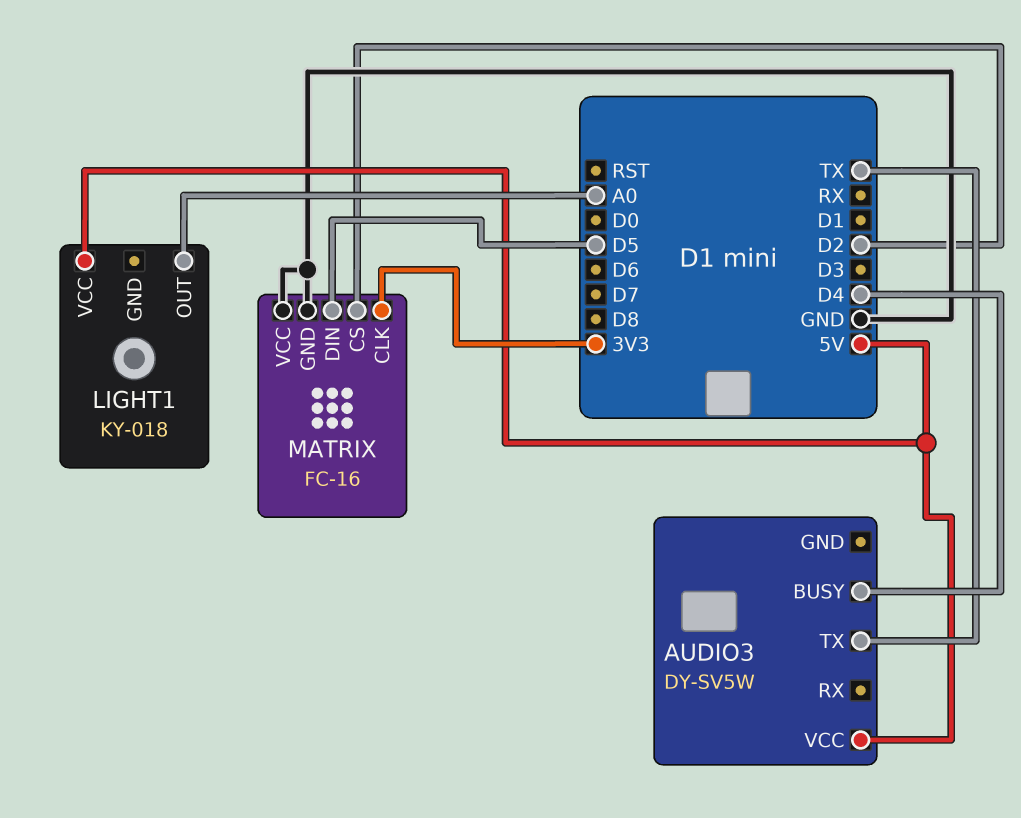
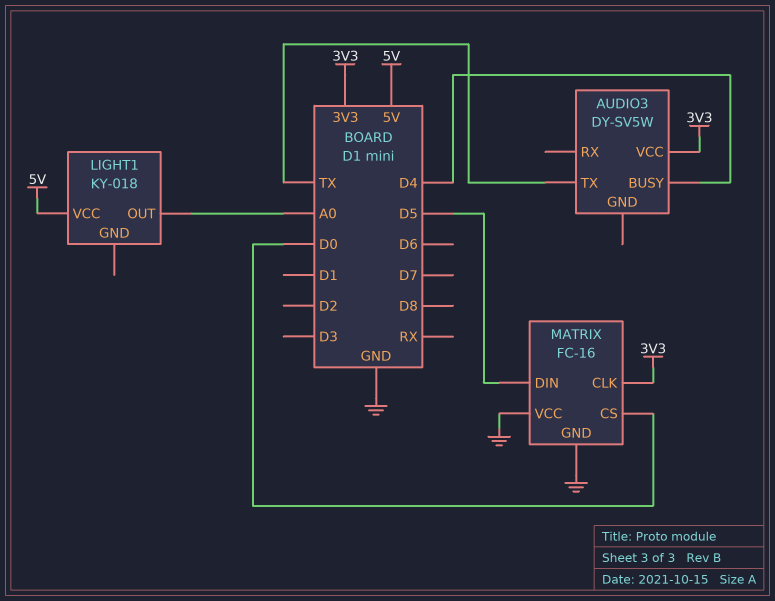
AUDIO3 pin VCC: 5V -> 3V3
MATRIX pin CS: D2 -> D0

